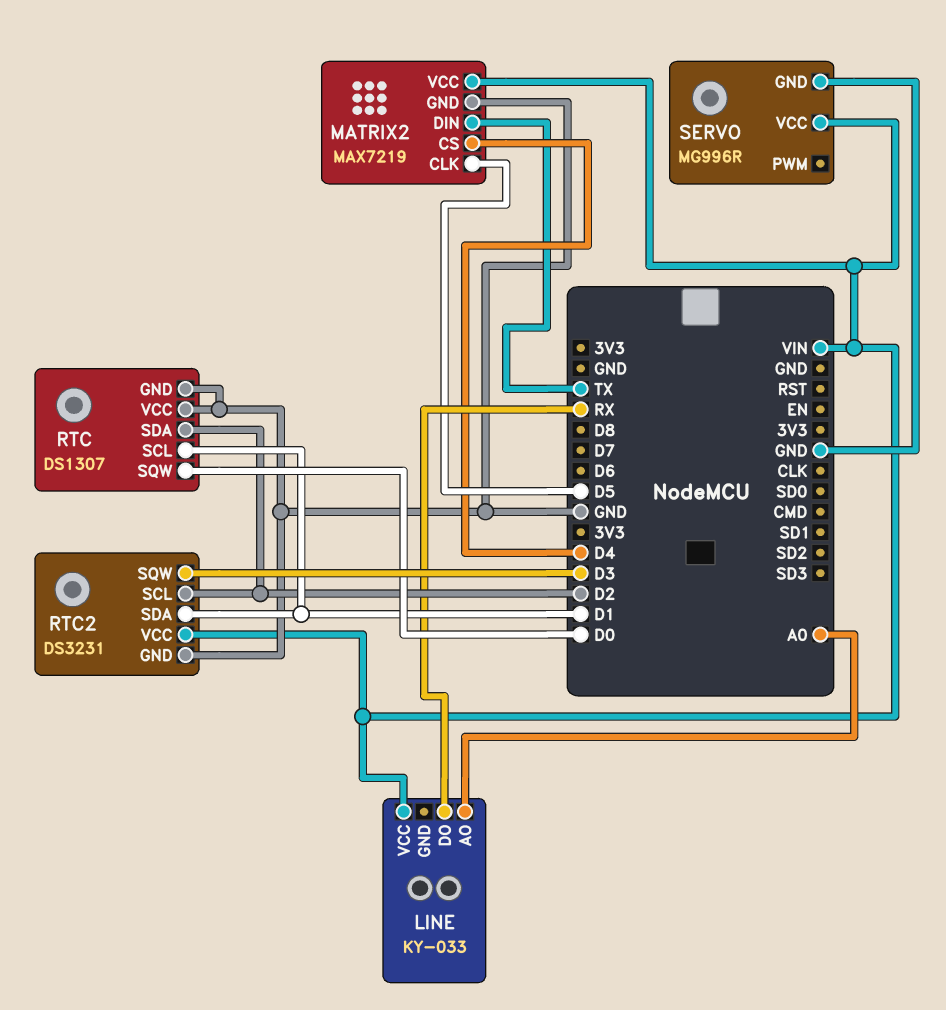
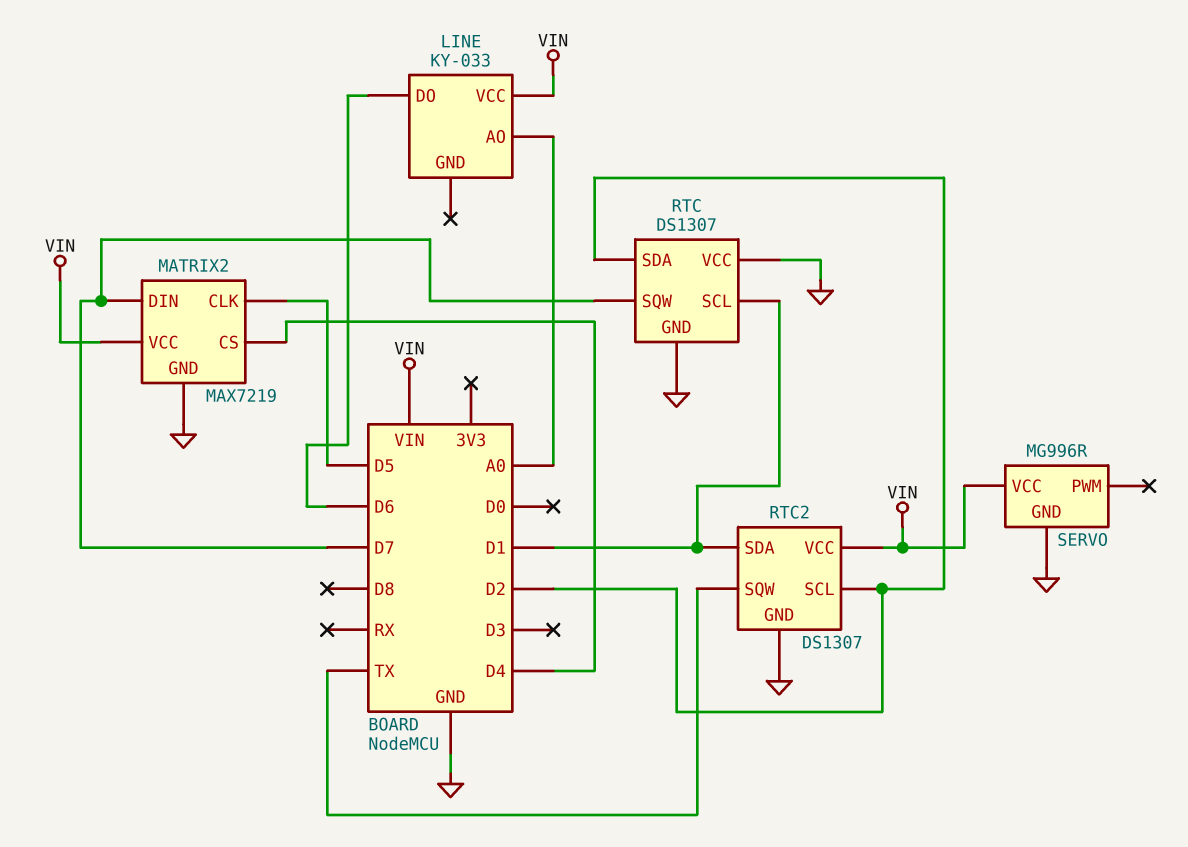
LINE pin DO: RX -> D6
MATRIX2 pin DIN: TX -> D7
RTC pin SQW: D0 -> D7
RTC2: DS3231 -> DS1307
RTC2 pin SQW: D3 -> TX

